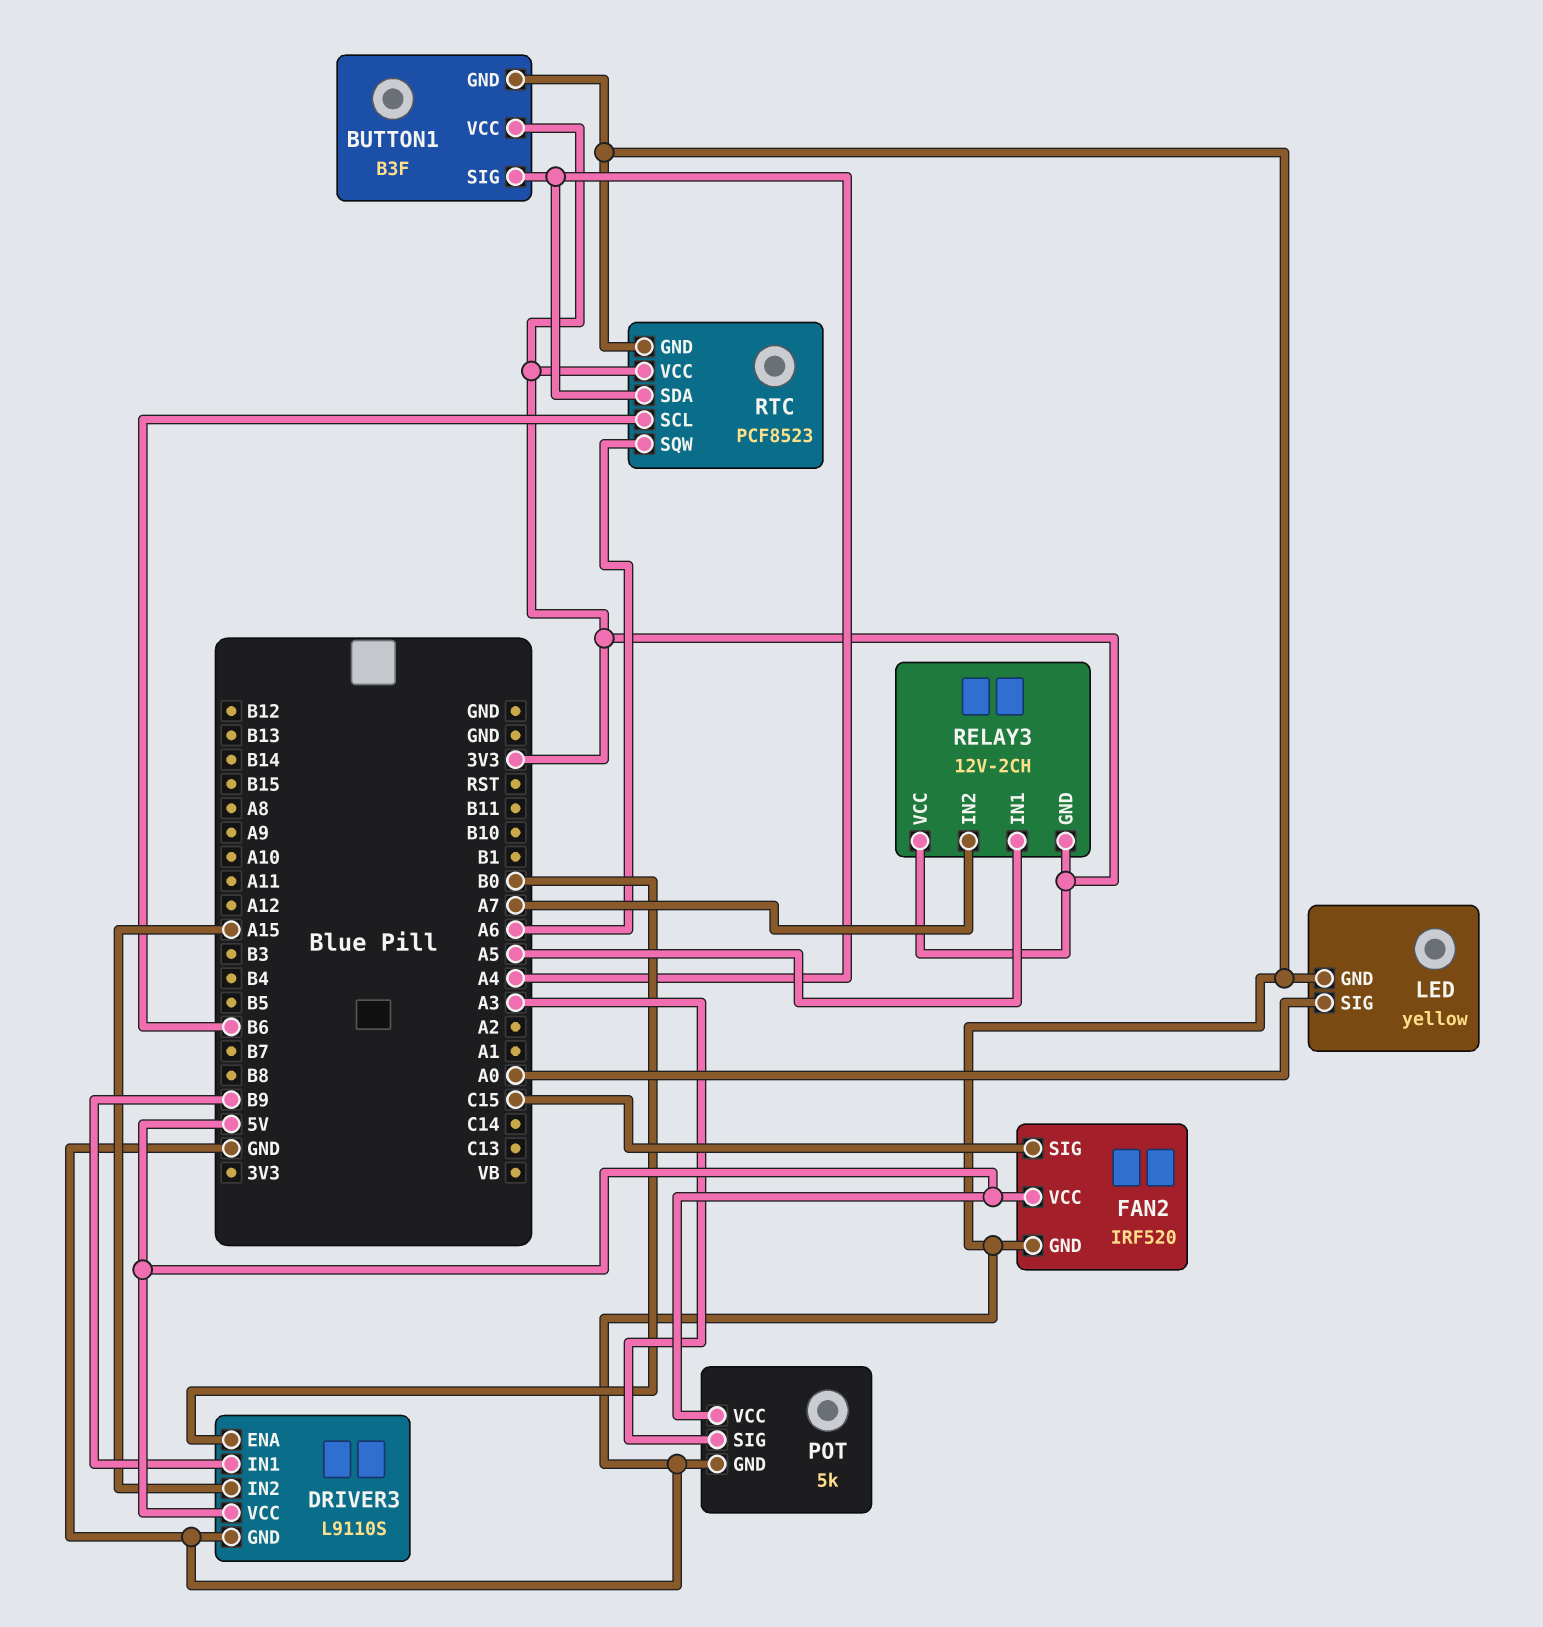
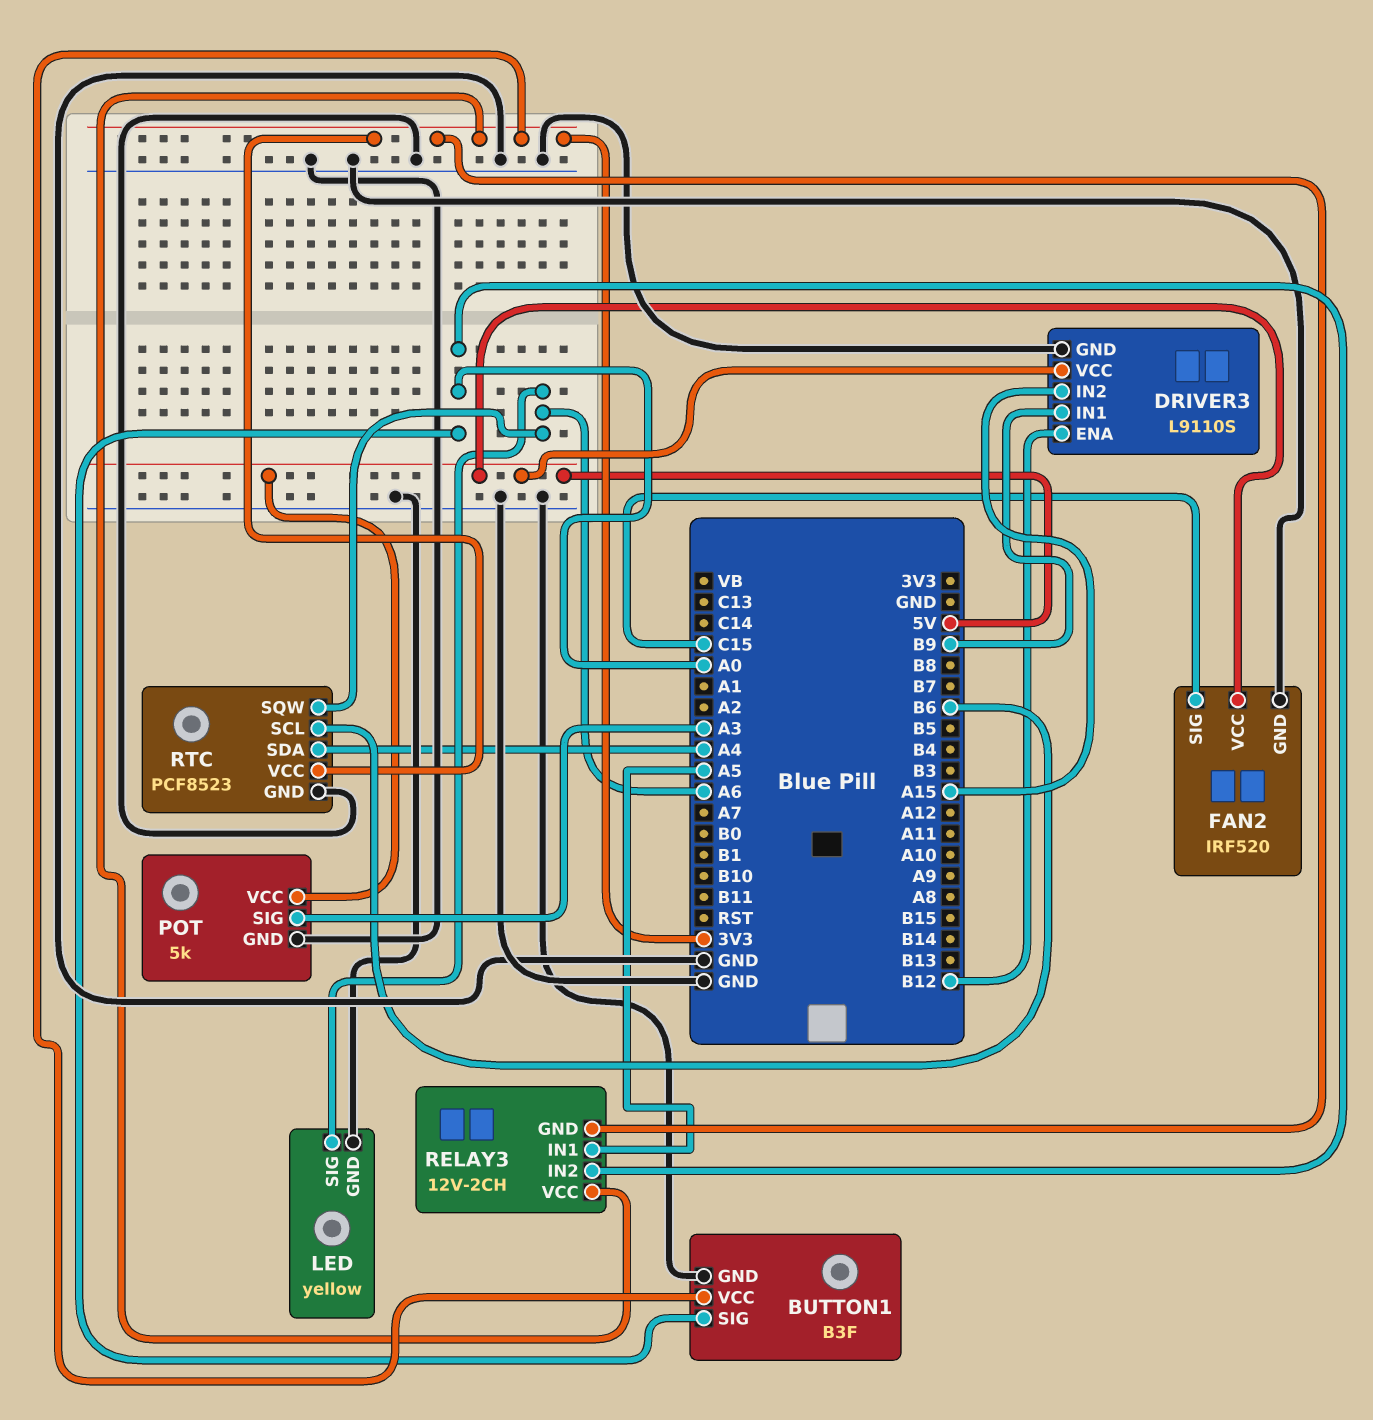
BUTTON1 pin SIG: A4 -> A0
DRIVER3 pin ENA: B0 -> B12
LED pin SIG: A0 -> A6
RELAY3 pin IN2: A7 -> A0

